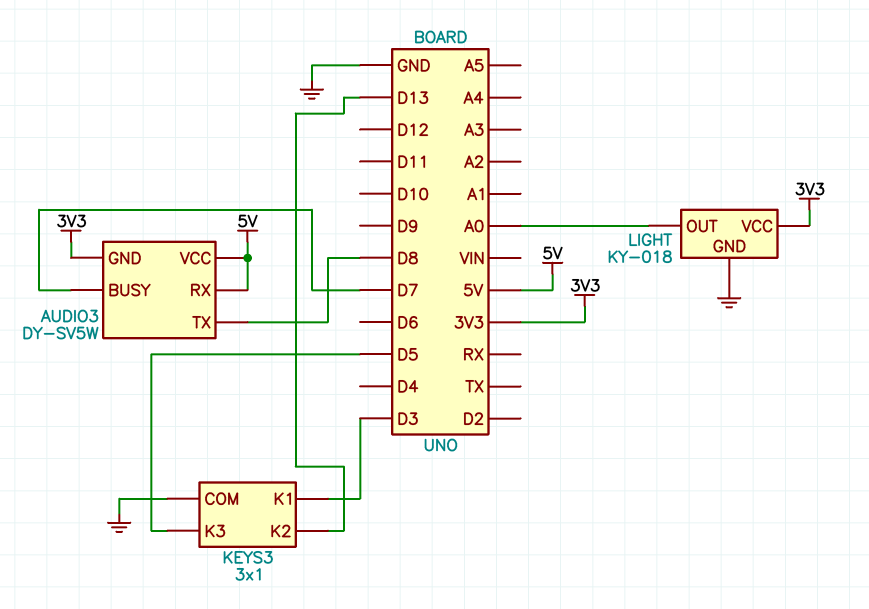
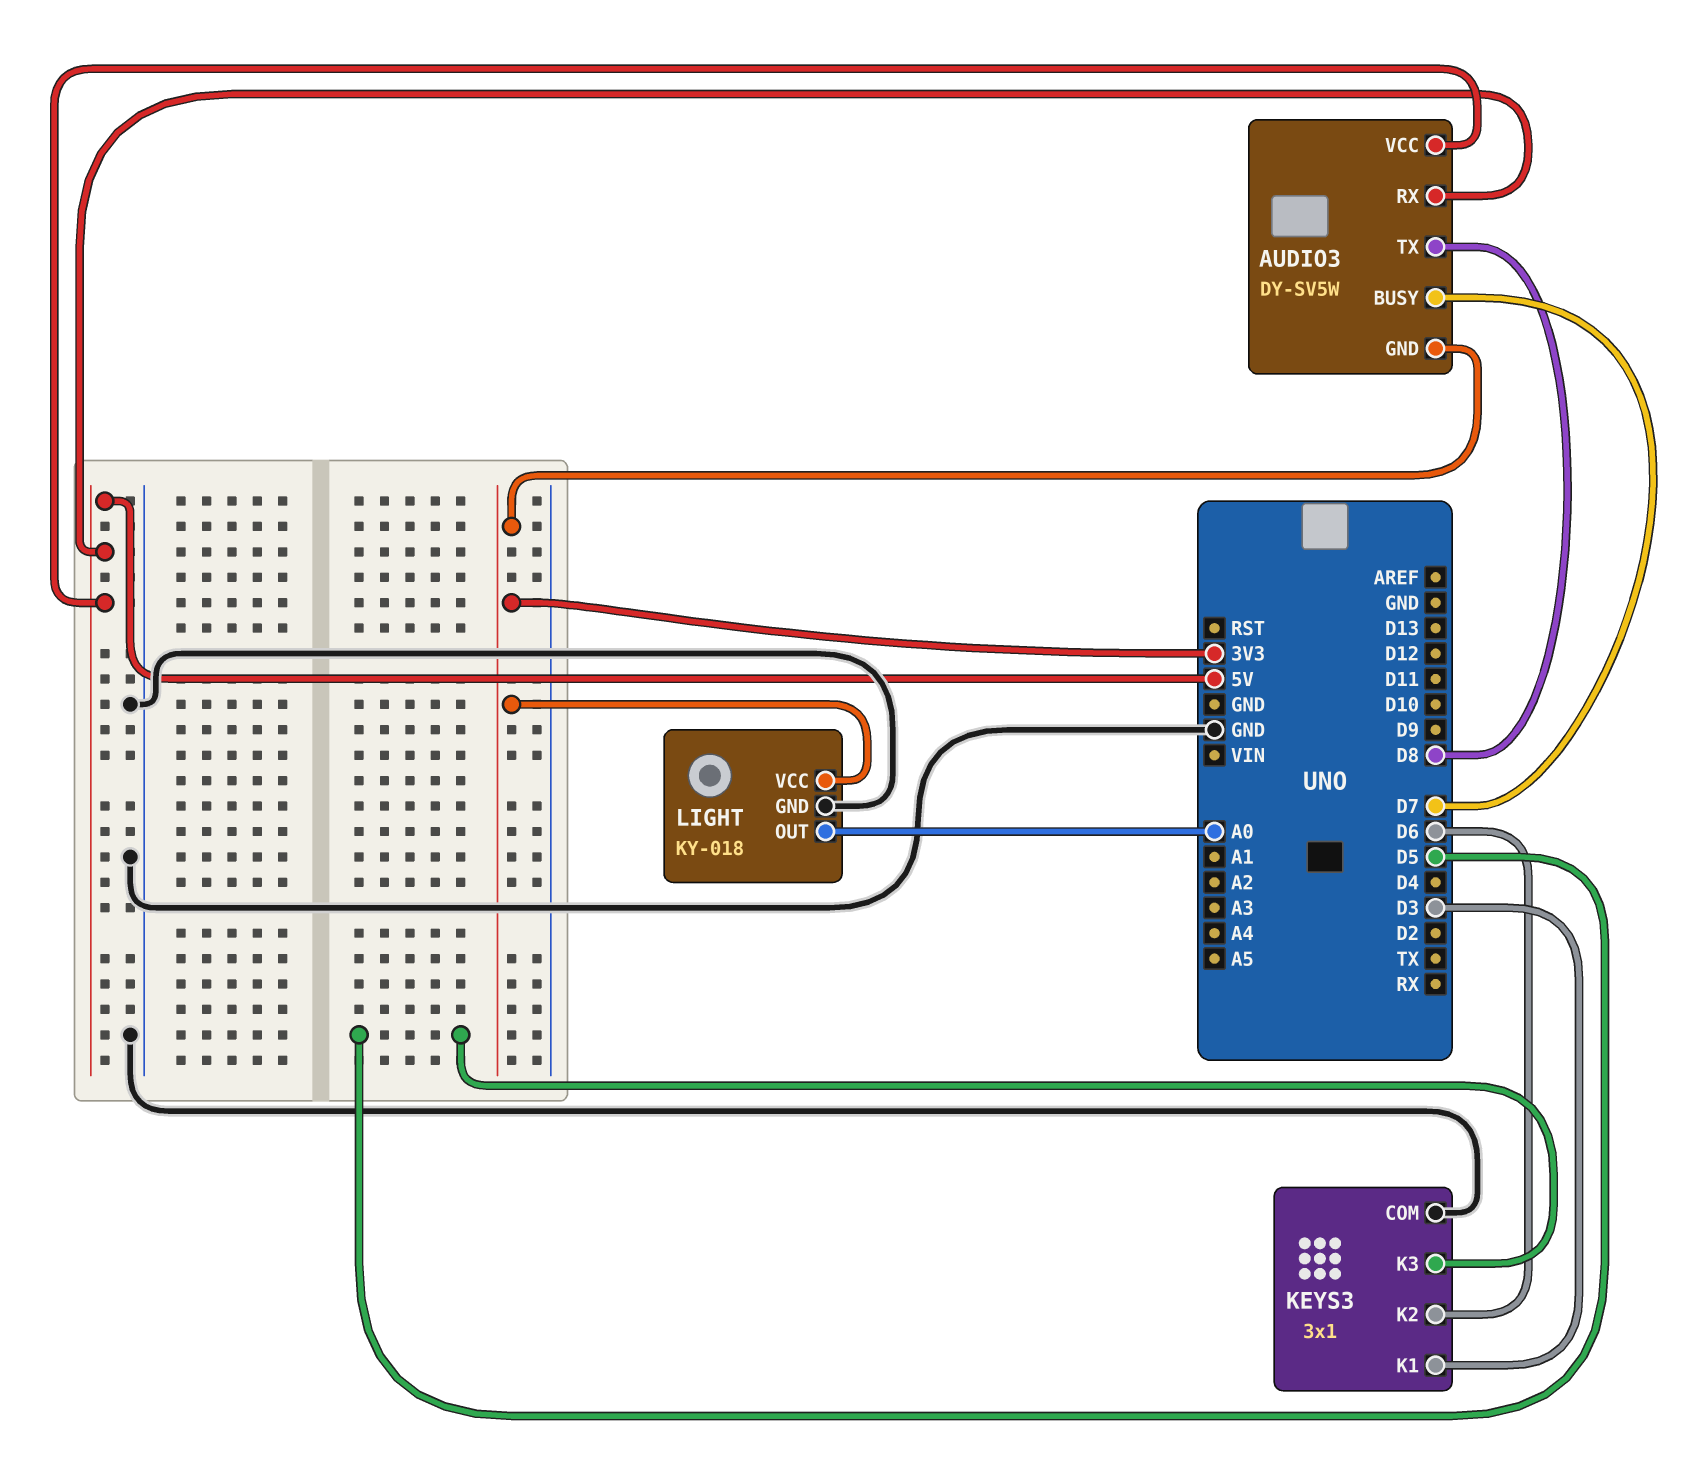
KEYS3 pin K2: D13 -> D6

